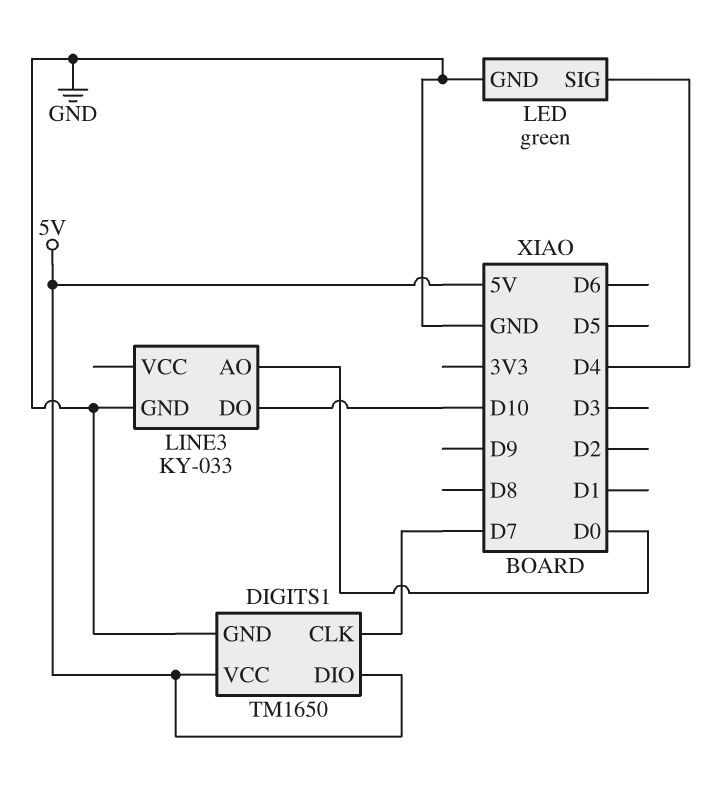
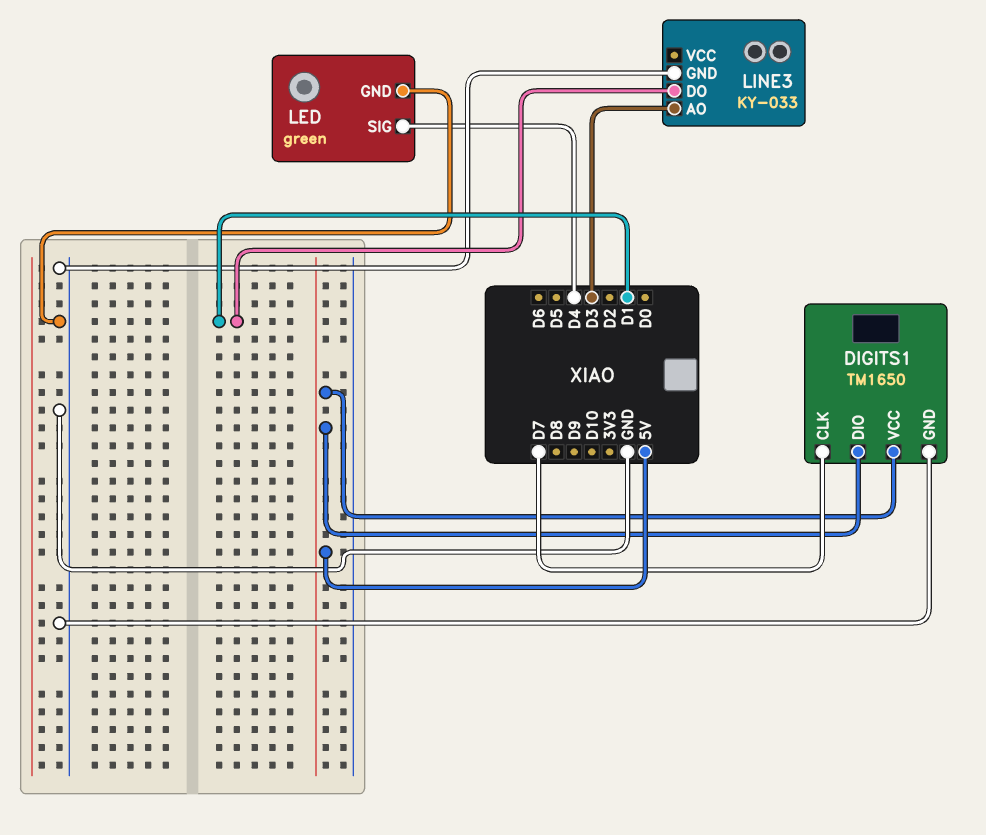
LINE3 pin AO: D0 -> D3
LINE3 pin DO: D10 -> D1

